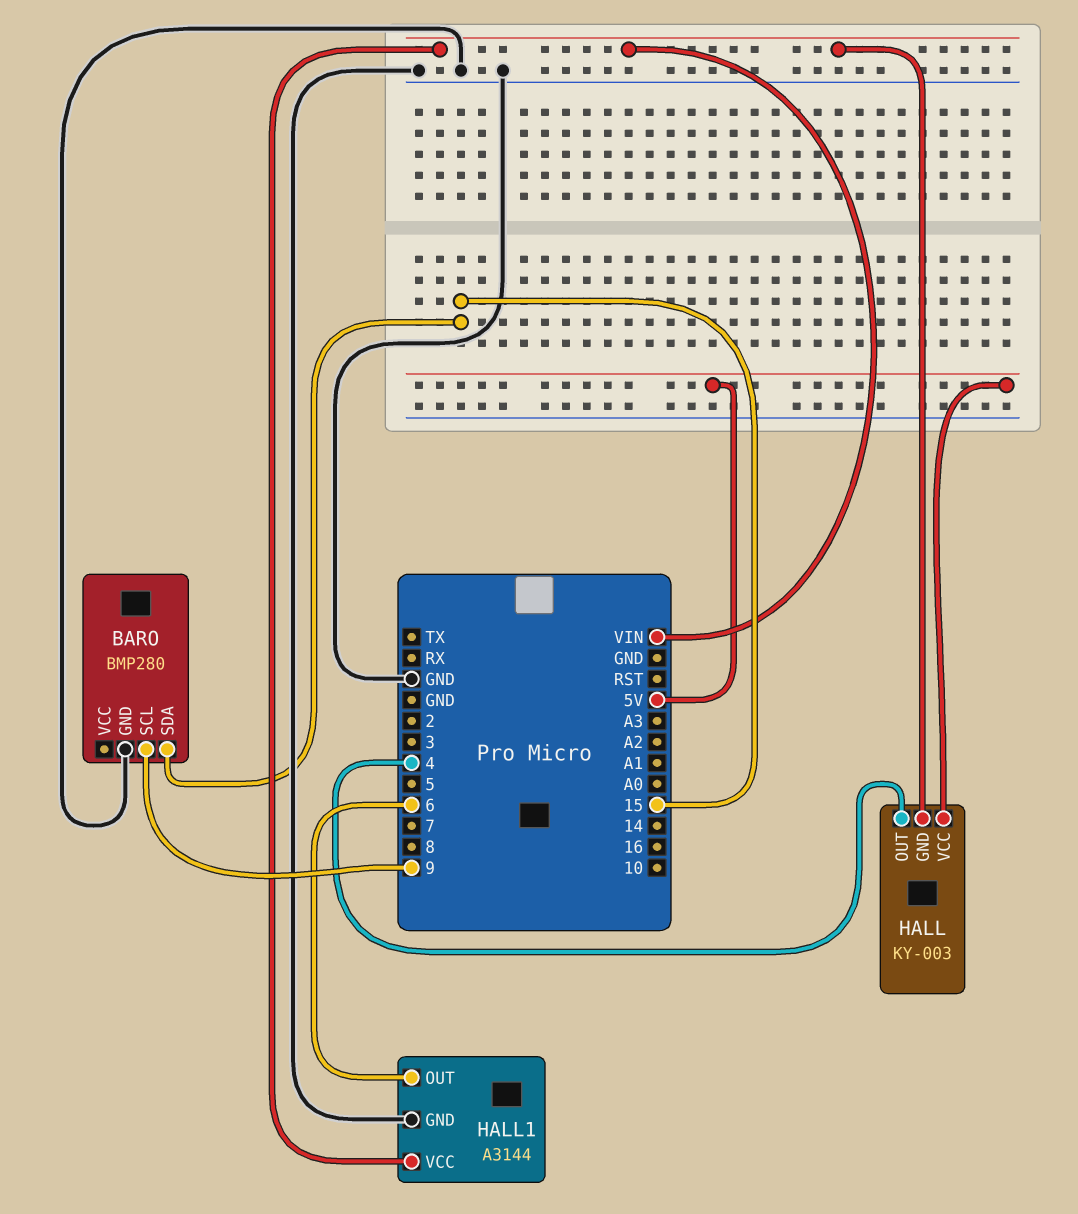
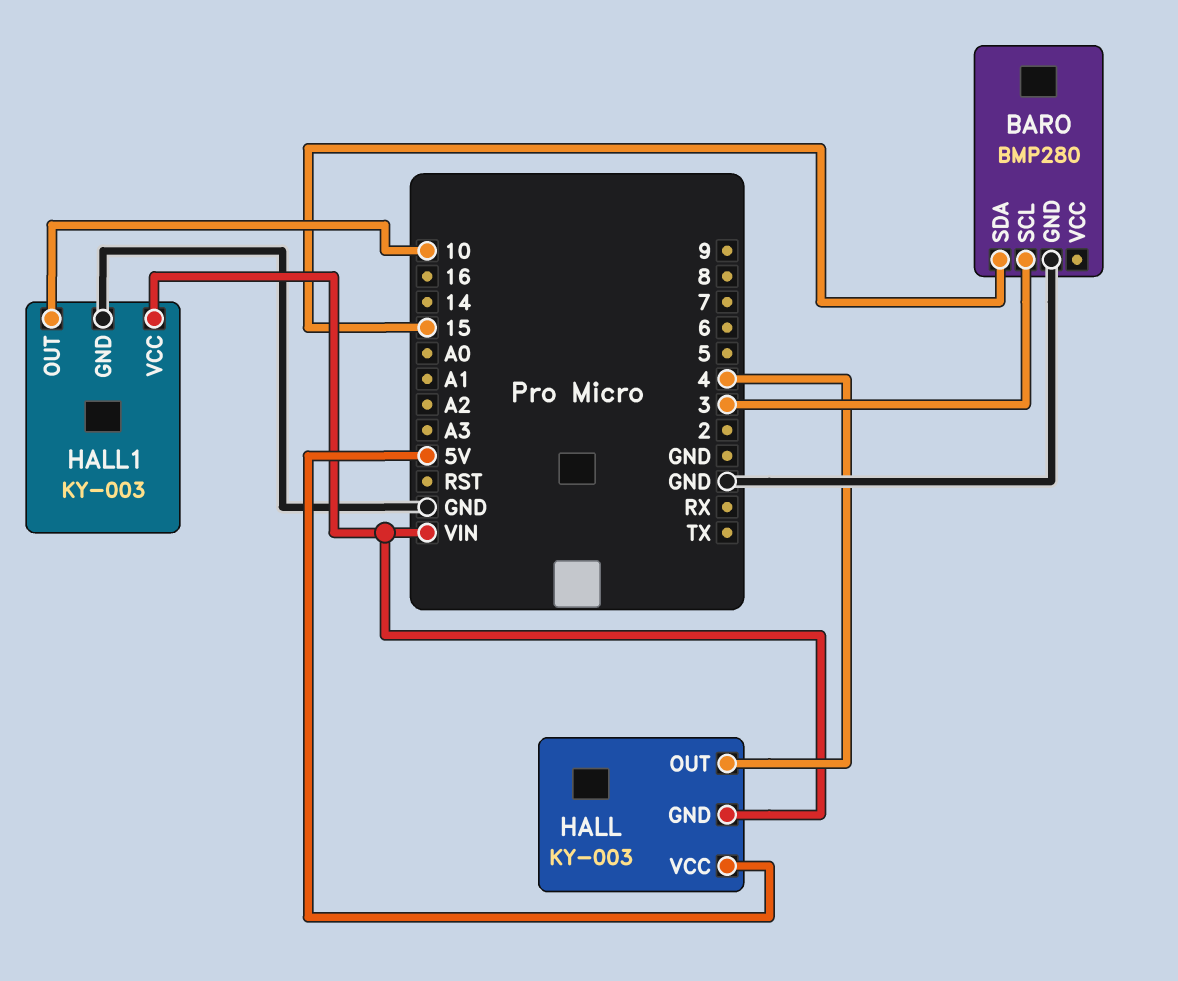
BARO pin SCL: 9 -> 3
HALL1: A3144 -> KY-003
HALL1 pin OUT: 6 -> 10

